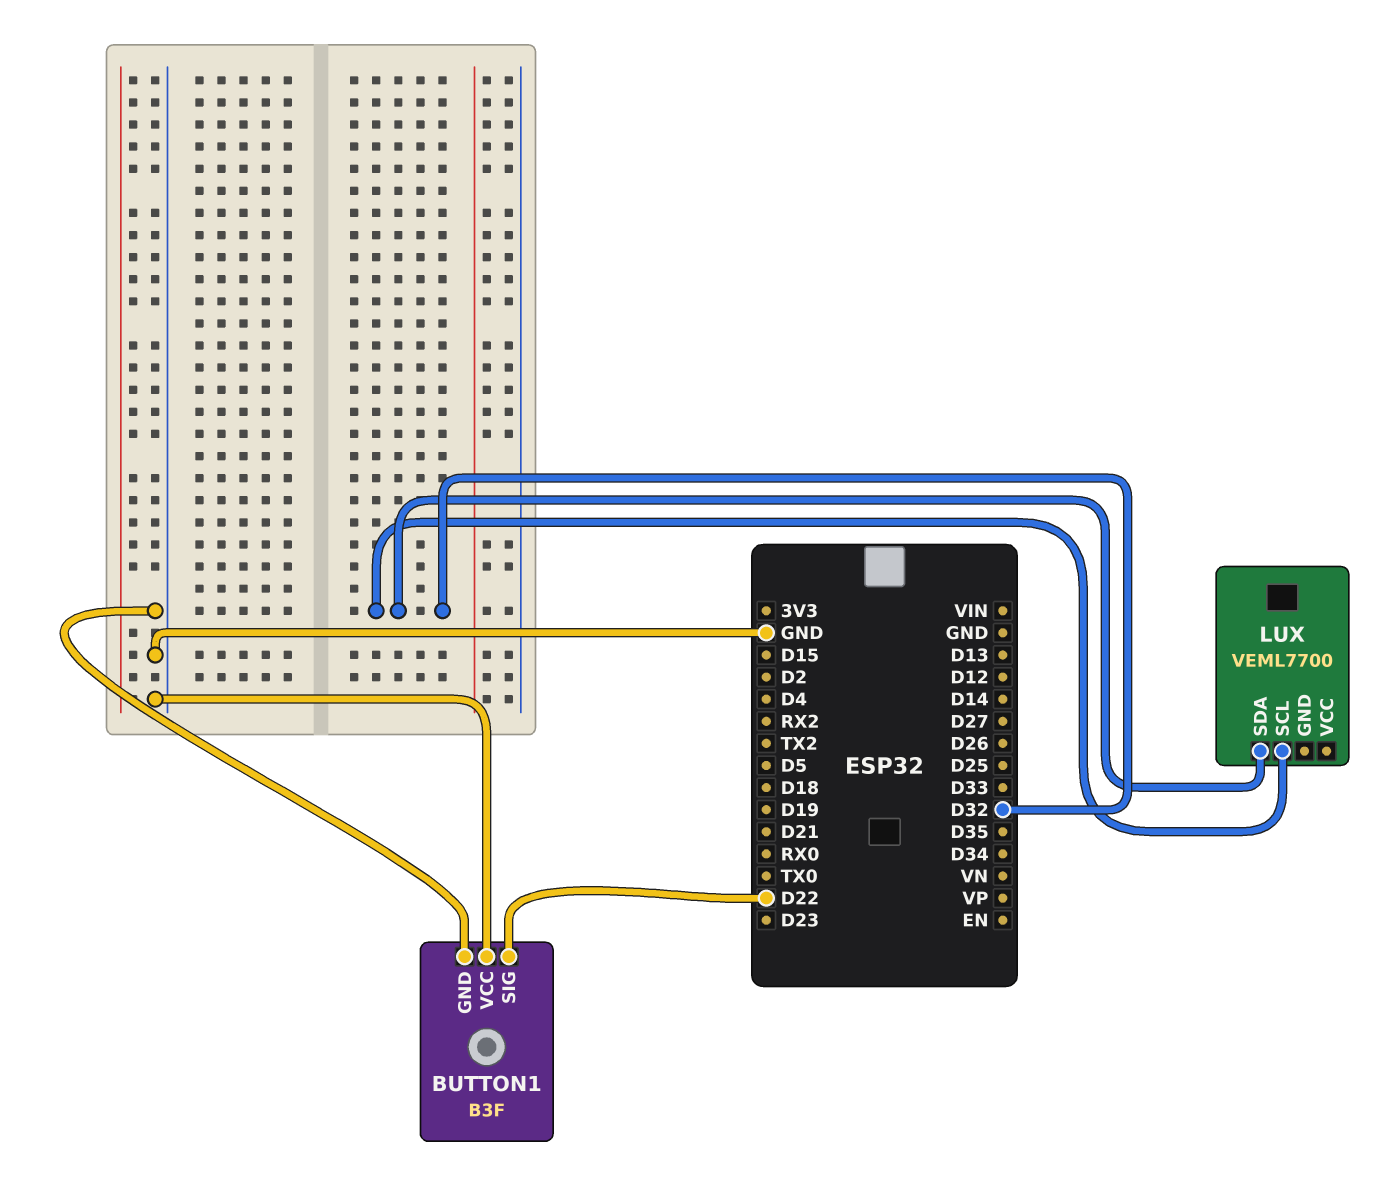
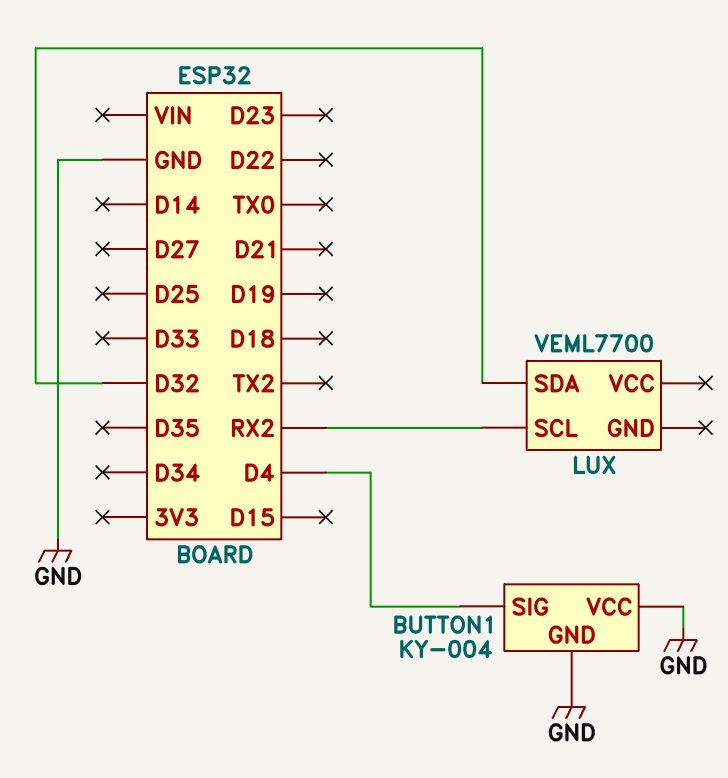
BUTTON1: B3F -> KY-004
BUTTON1 pin SIG: D22 -> D4
LUX pin SCL: D32 -> RX2

